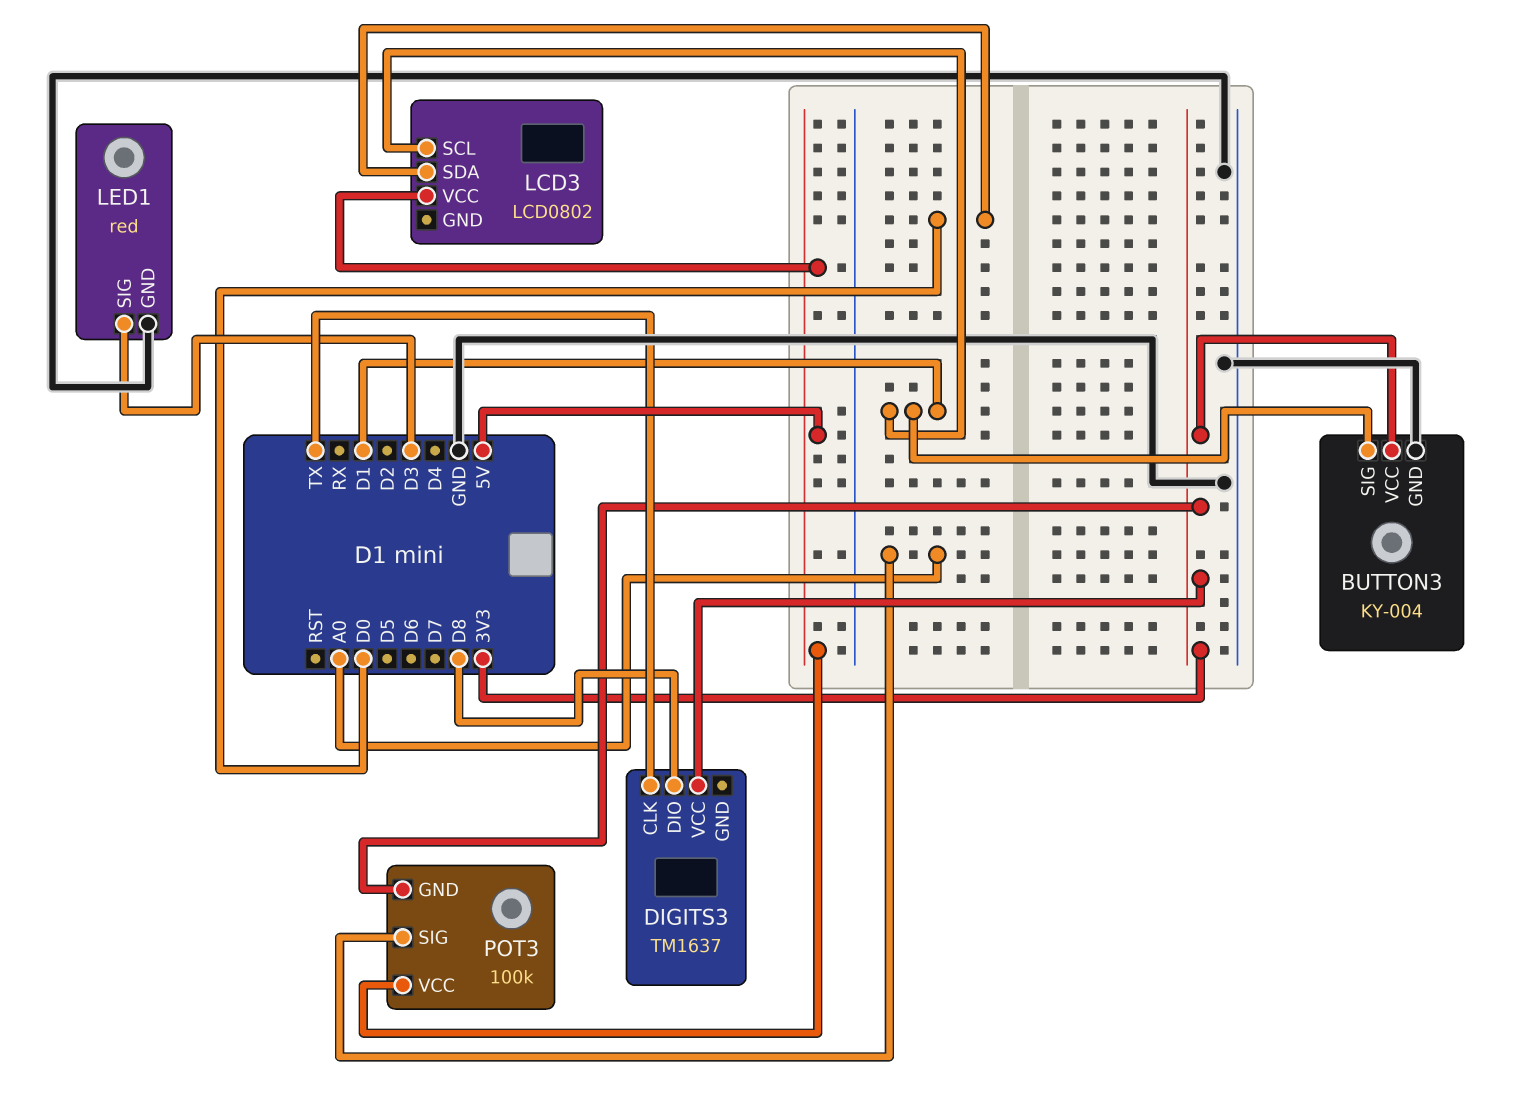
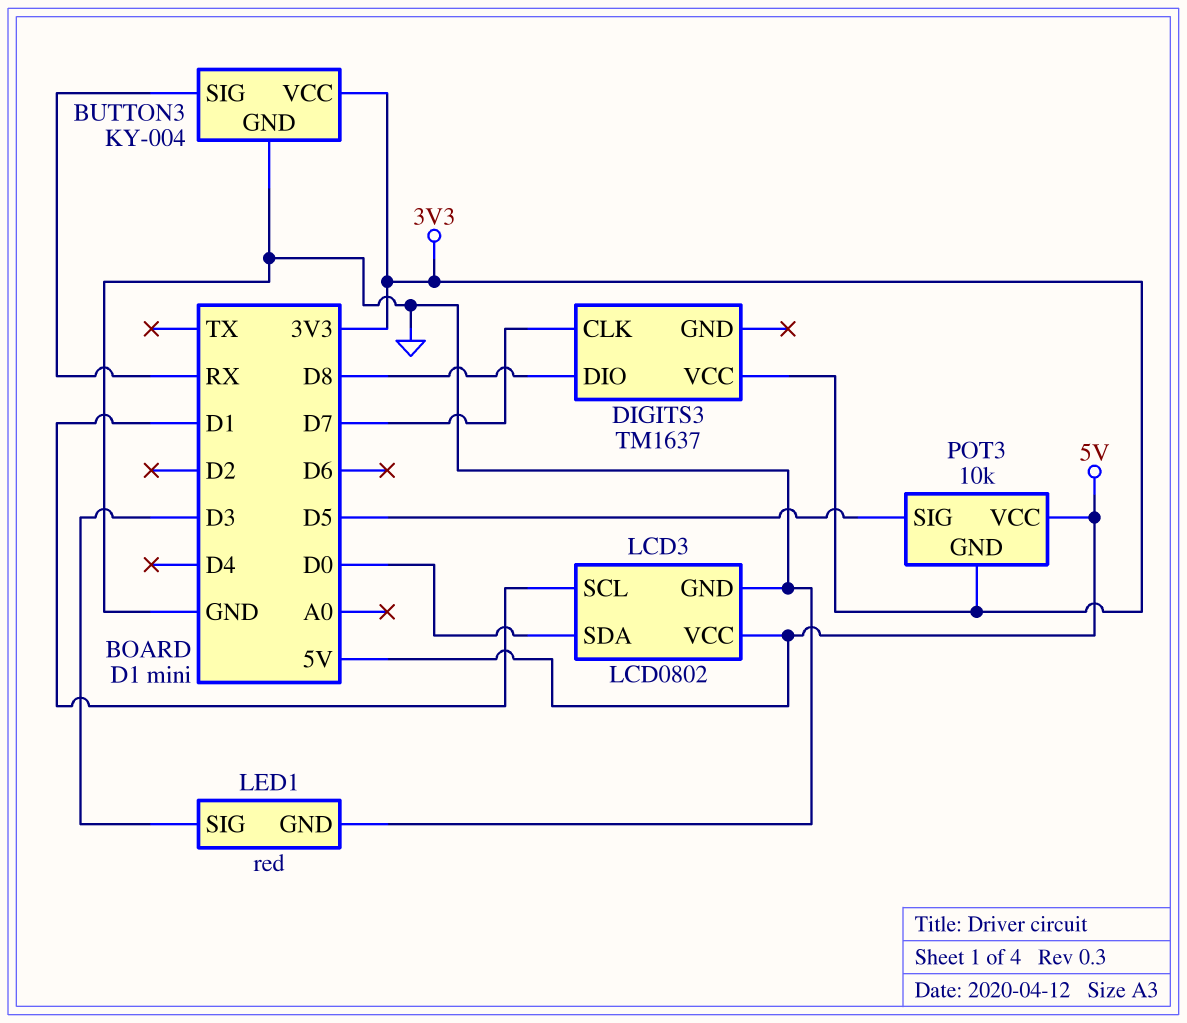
BUTTON3 pin SIG: D1 -> RX
DIGITS3 pin CLK: TX -> D7
LCD3 pin GND: none -> GND
POT3: 100k -> 10k
POT3 pin SIG: A0 -> D5

